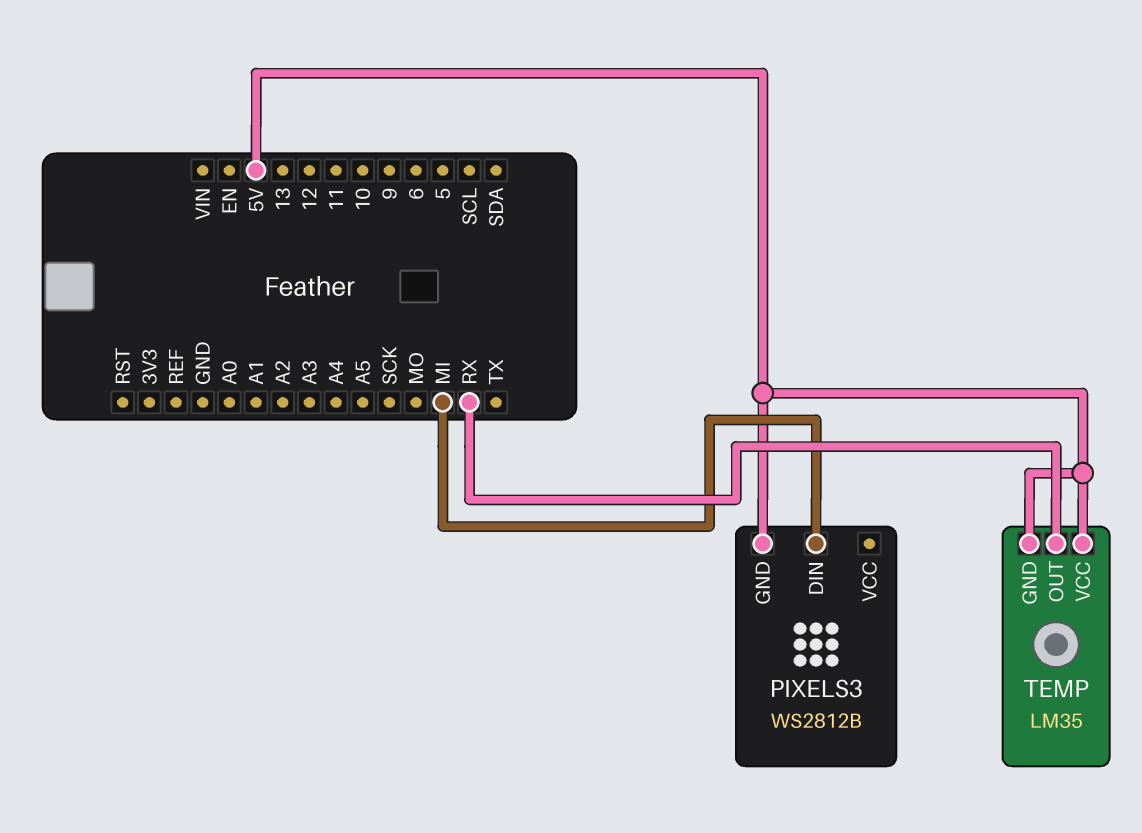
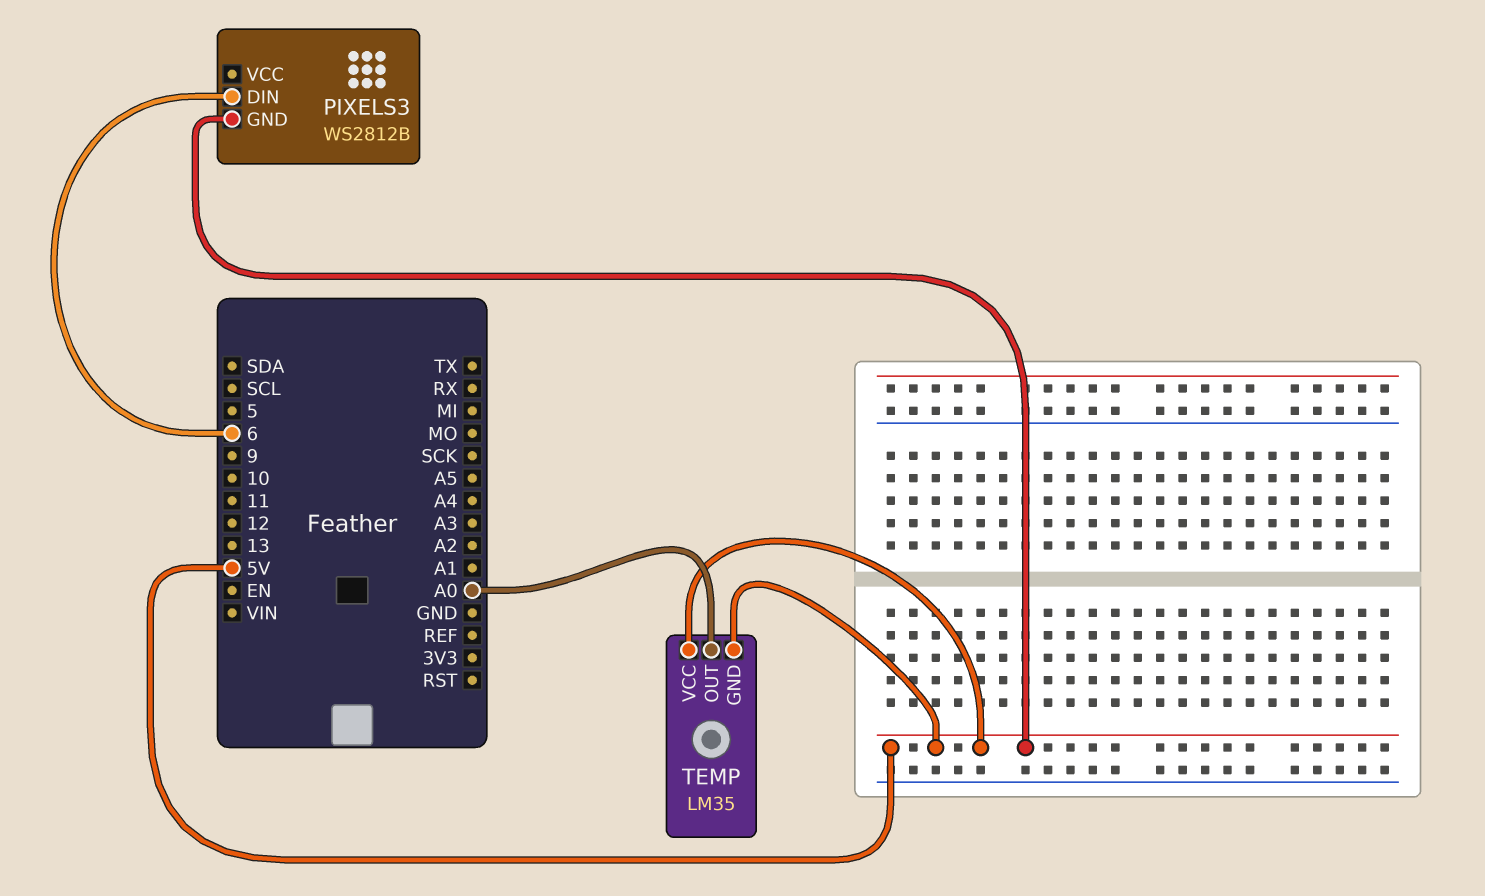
PIXELS3 pin DIN: MI -> 6
TEMP pin OUT: RX -> A0

